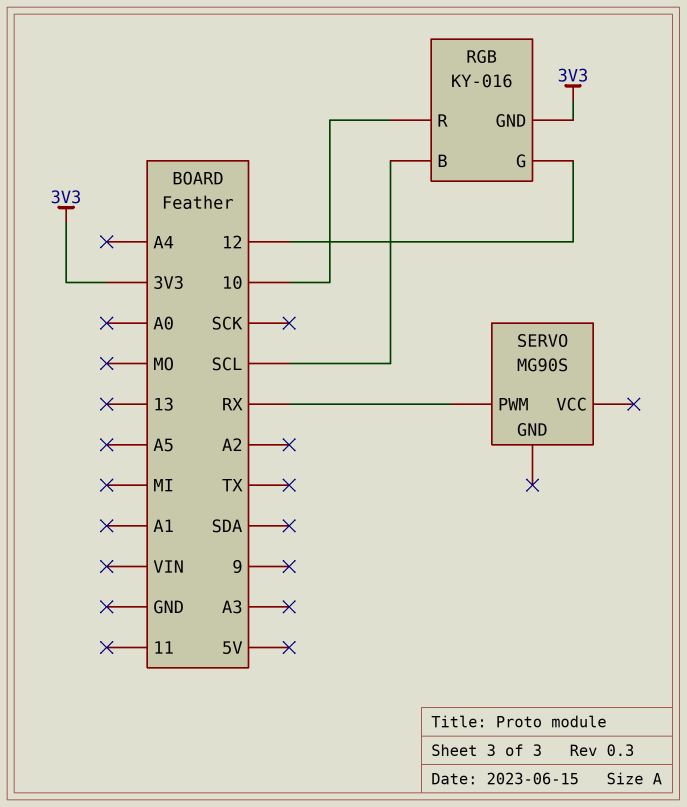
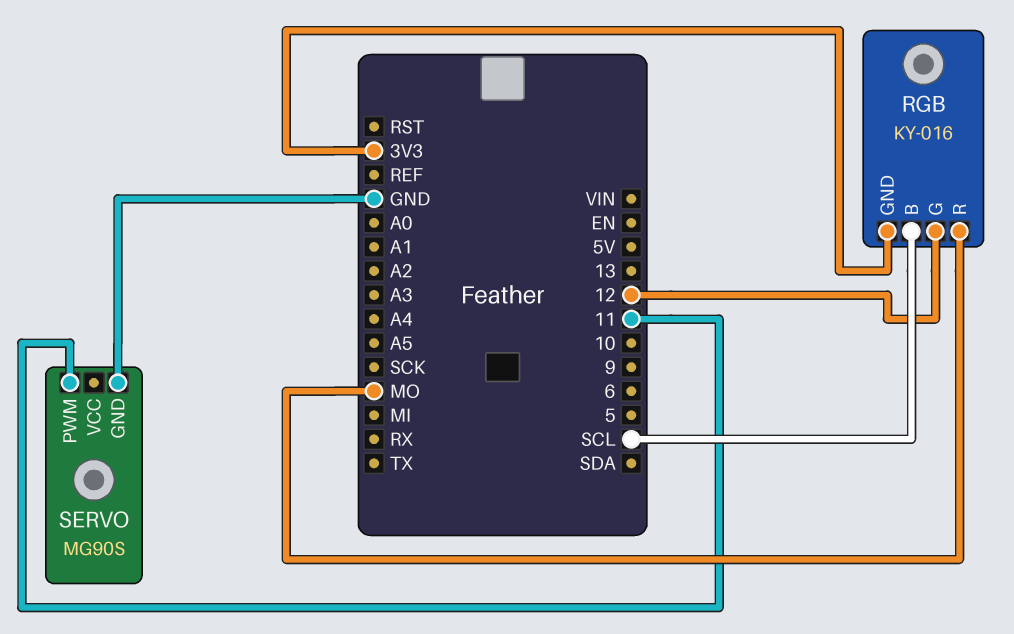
RGB pin R: 10 -> MO
SERVO pin GND: none -> GND
SERVO pin PWM: RX -> 11

